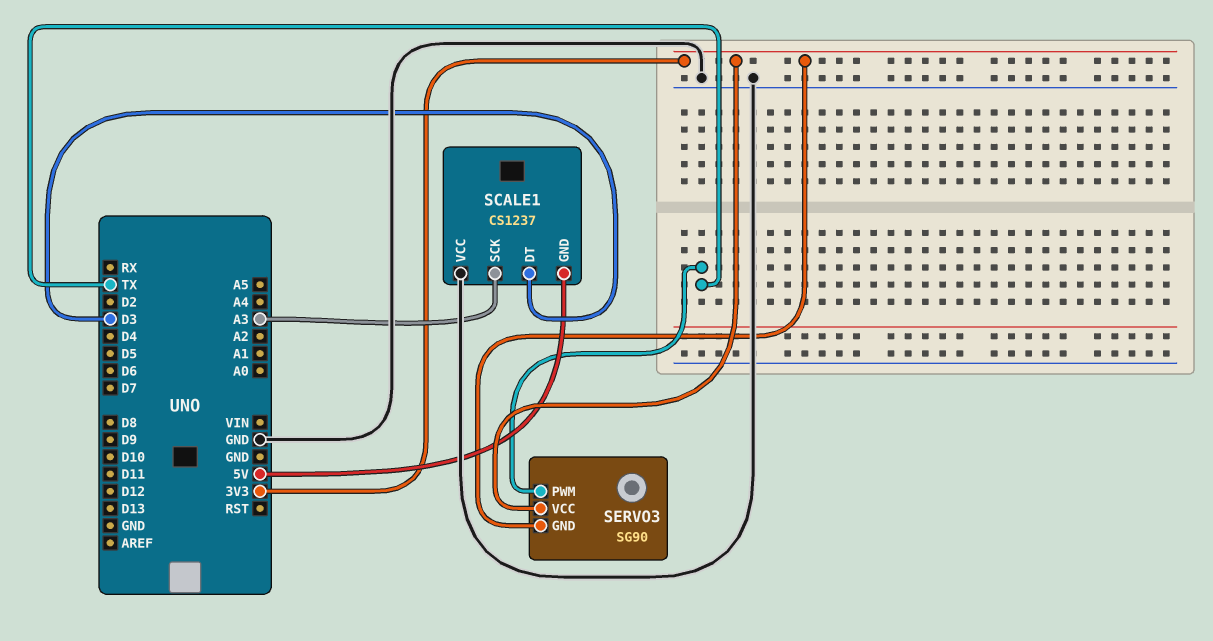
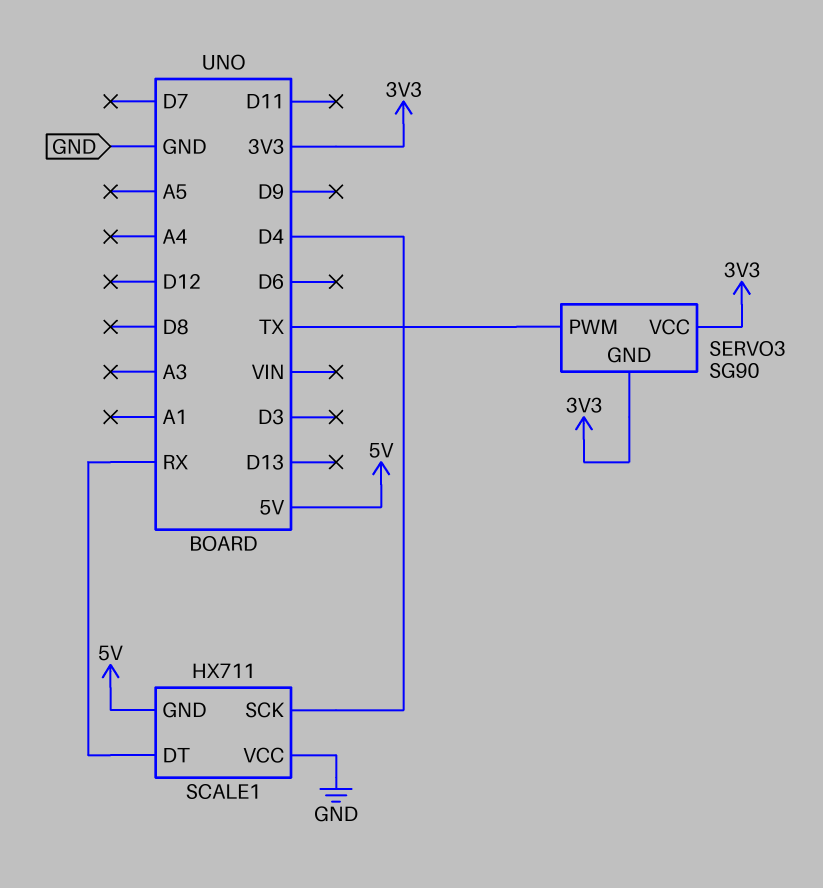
SCALE1: CS1237 -> HX711
SCALE1 pin DT: D3 -> RX
SCALE1 pin SCK: A3 -> D4

